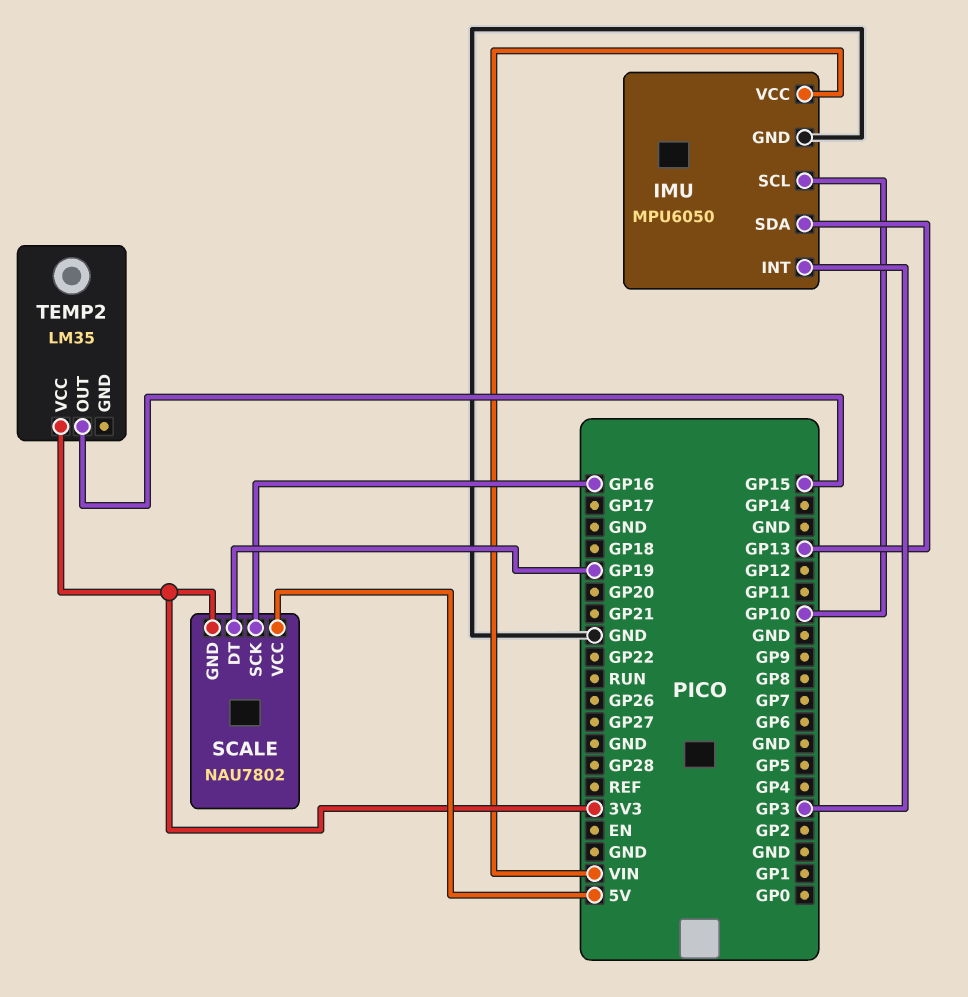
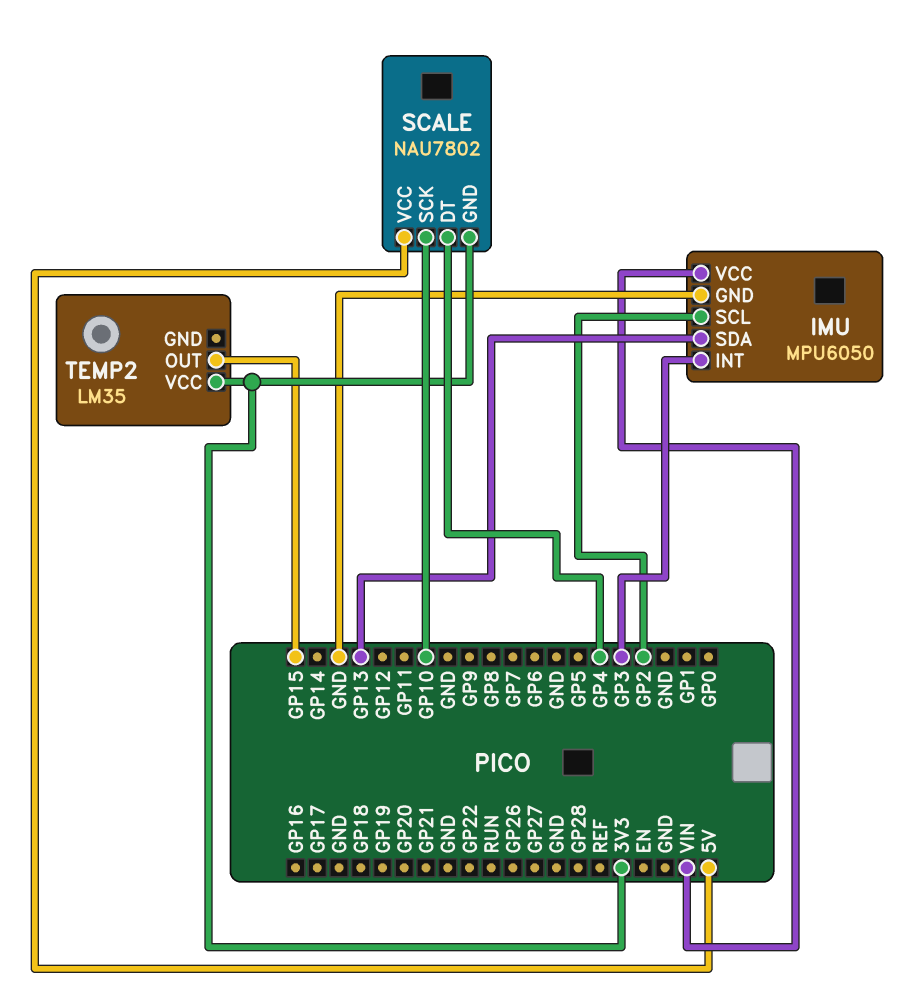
IMU pin SCL: GP10 -> GP2
SCALE pin DT: GP19 -> GP4
SCALE pin SCK: GP16 -> GP10

